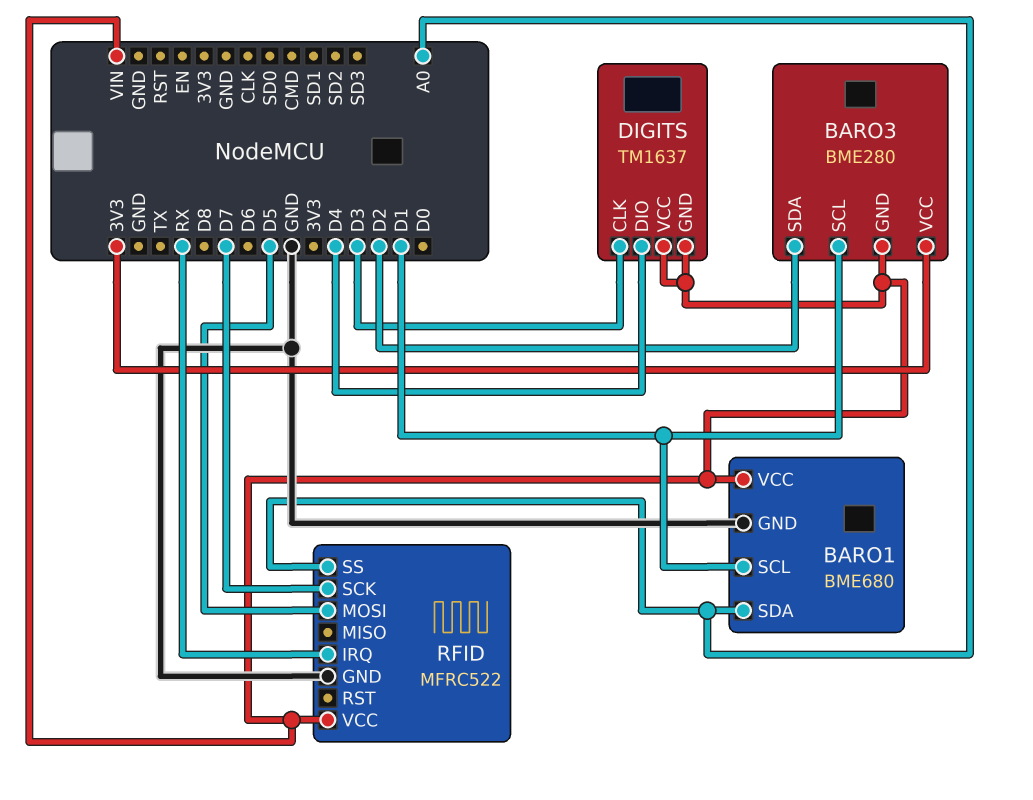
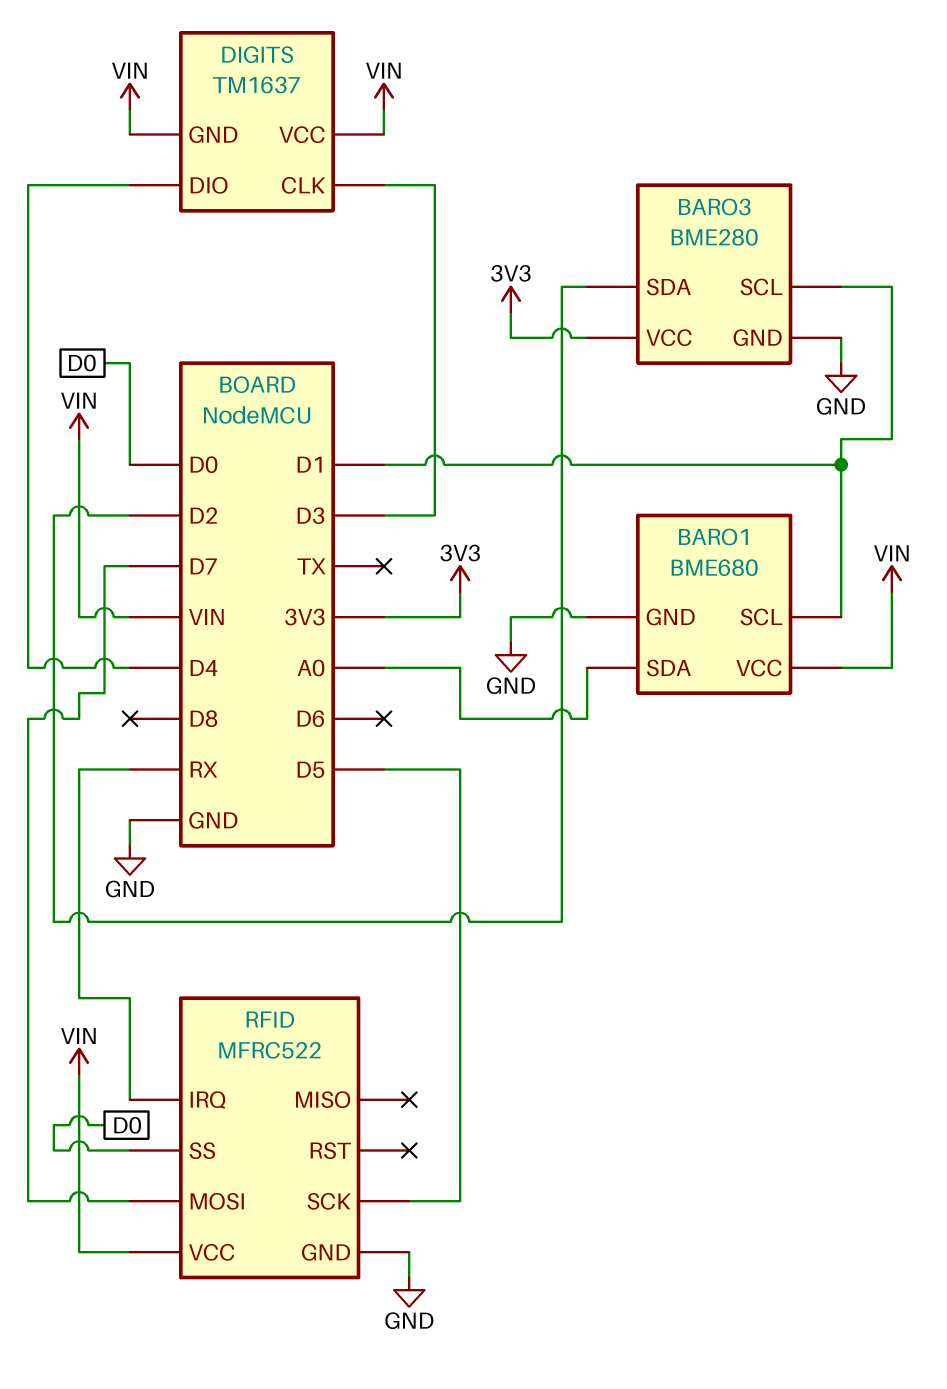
BARO3 pin GND: VIN -> GND
RFID pin MOSI: D5 -> D7
RFID pin SCK: D7 -> D5
RFID pin SS: A0 -> D0

